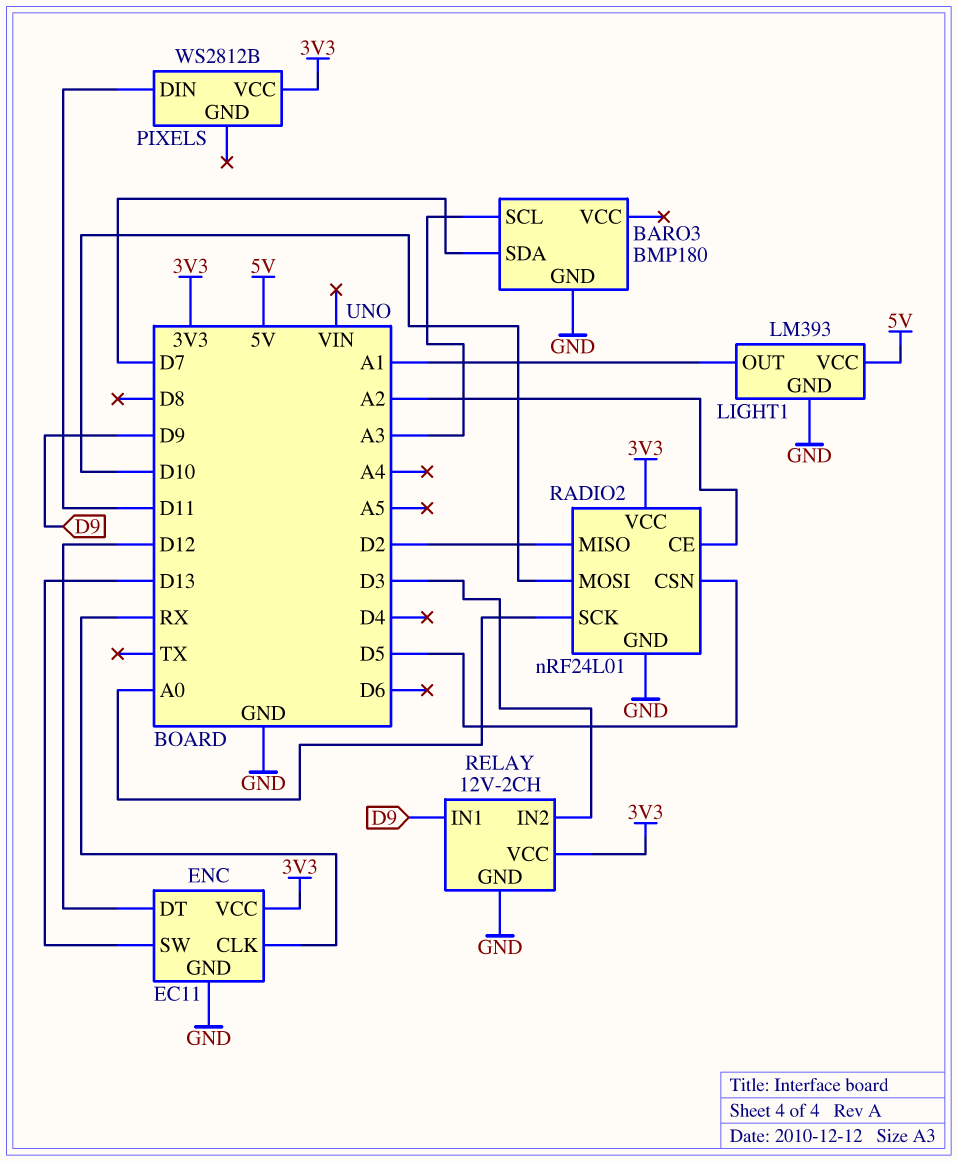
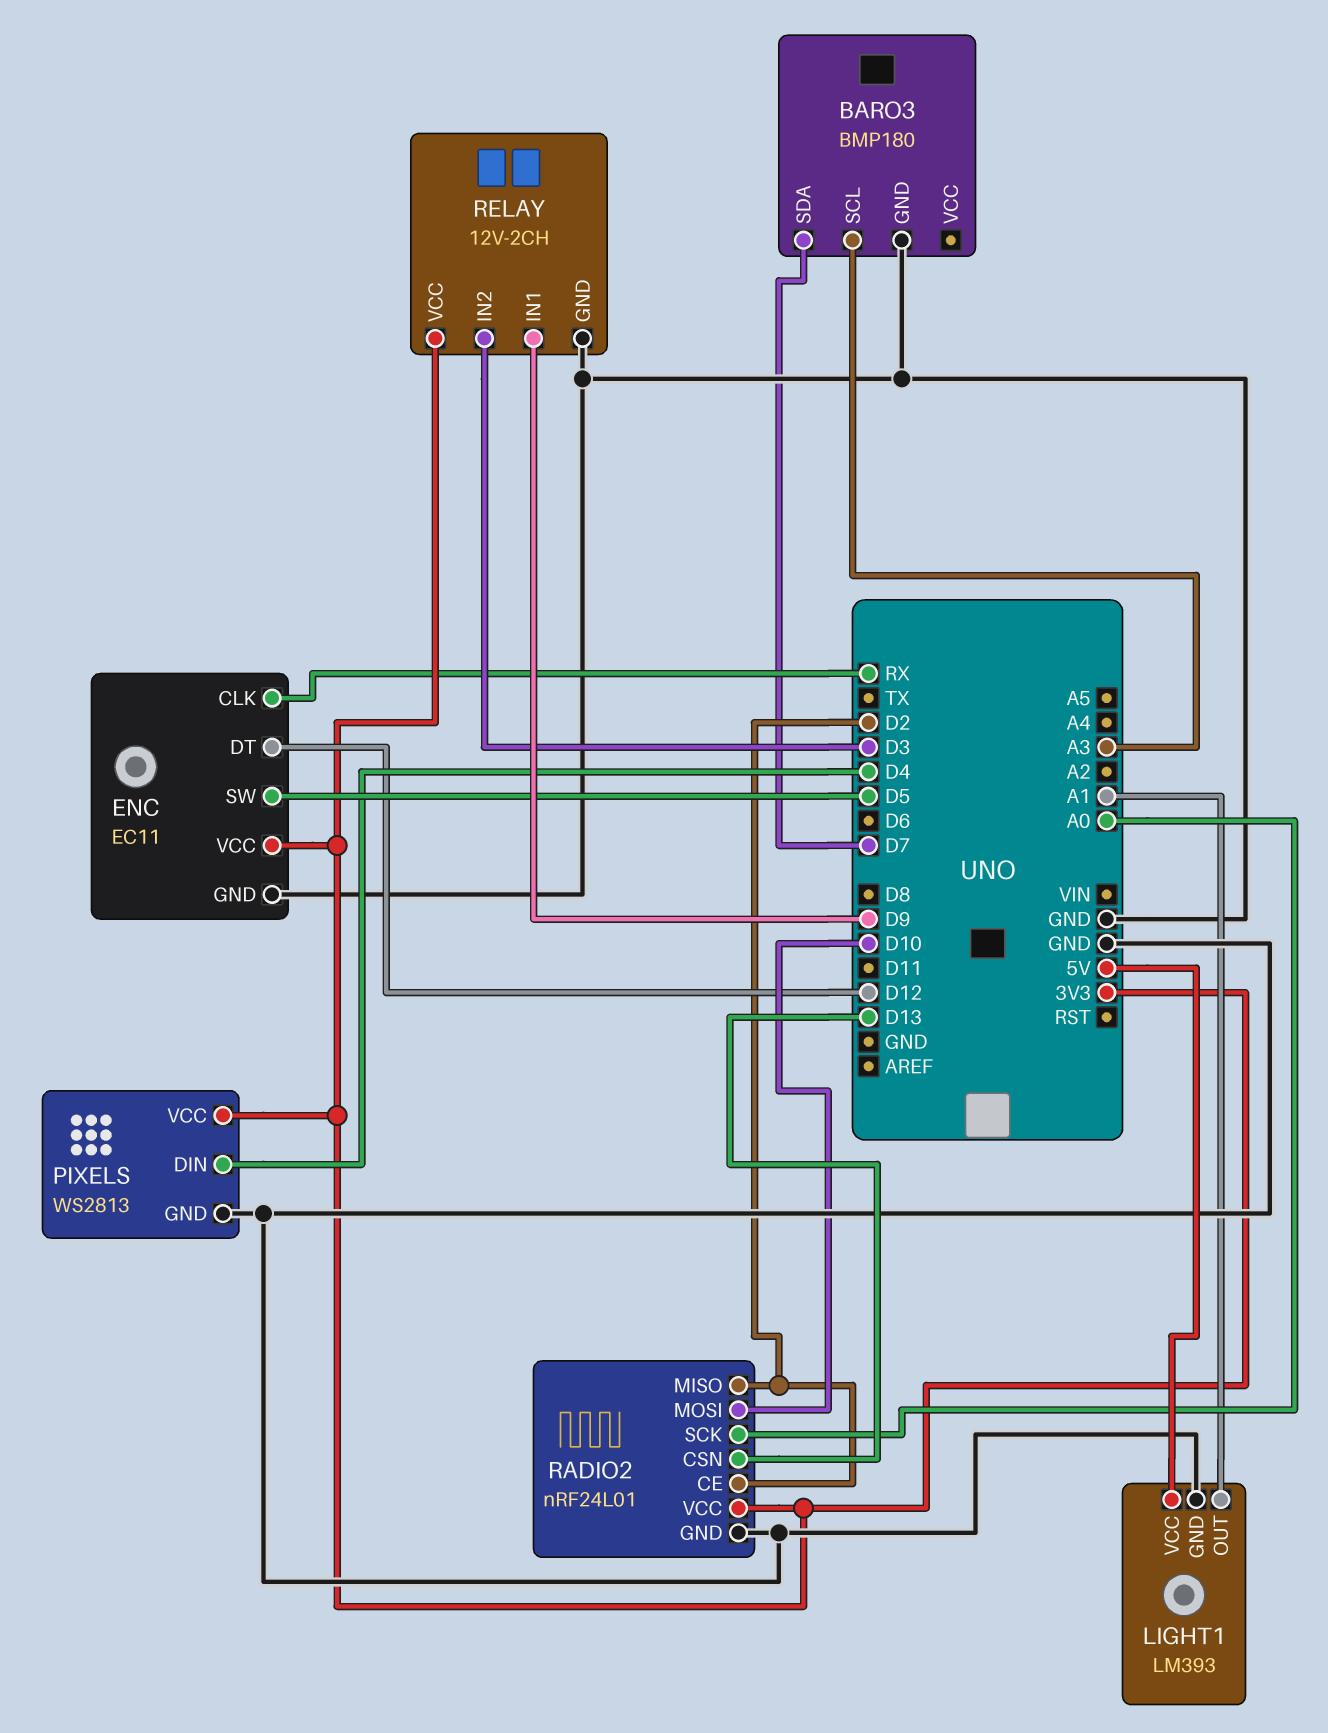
ENC pin SW: D13 -> D5
PIXELS: WS2812B -> WS2813
PIXELS pin DIN: D11 -> D4
PIXELS pin GND: none -> GND
RADIO2 pin CE: A2 -> D2
RADIO2 pin CSN: D5 -> D13

